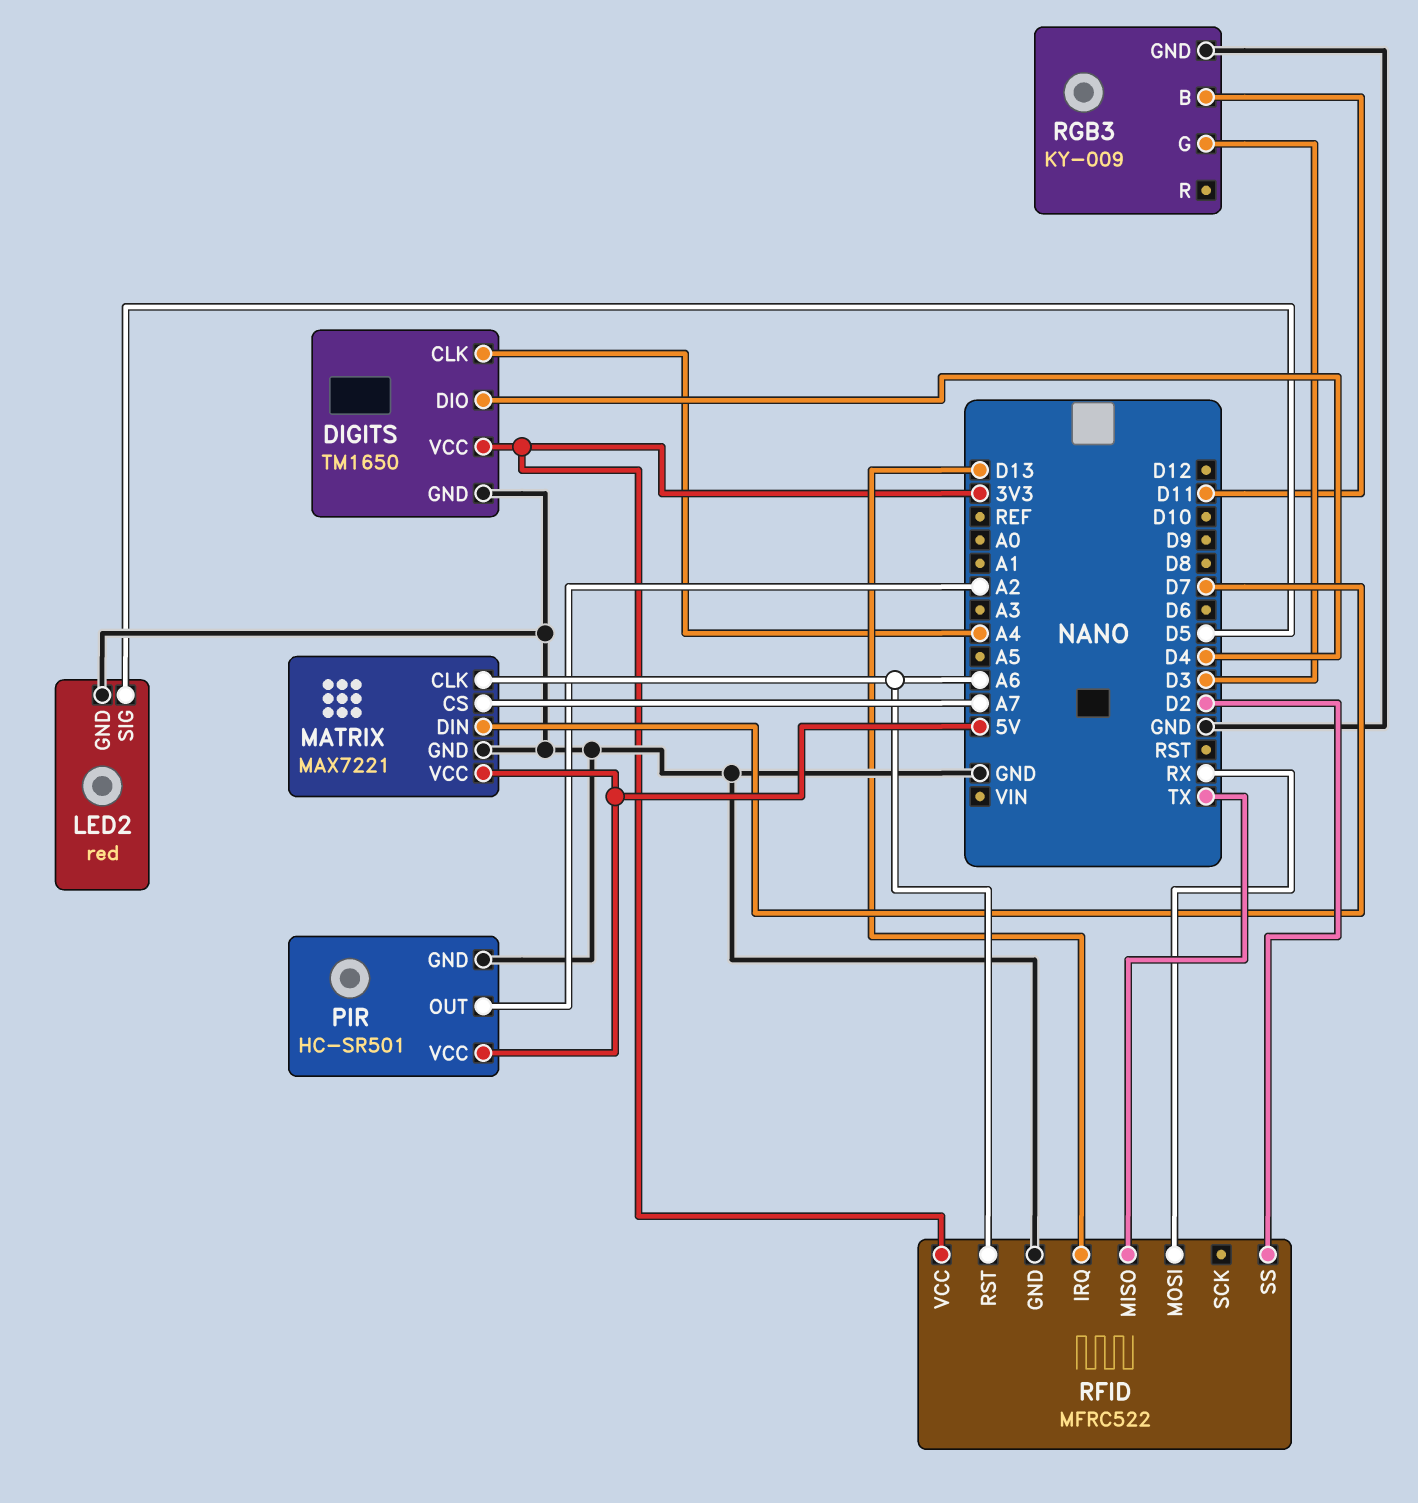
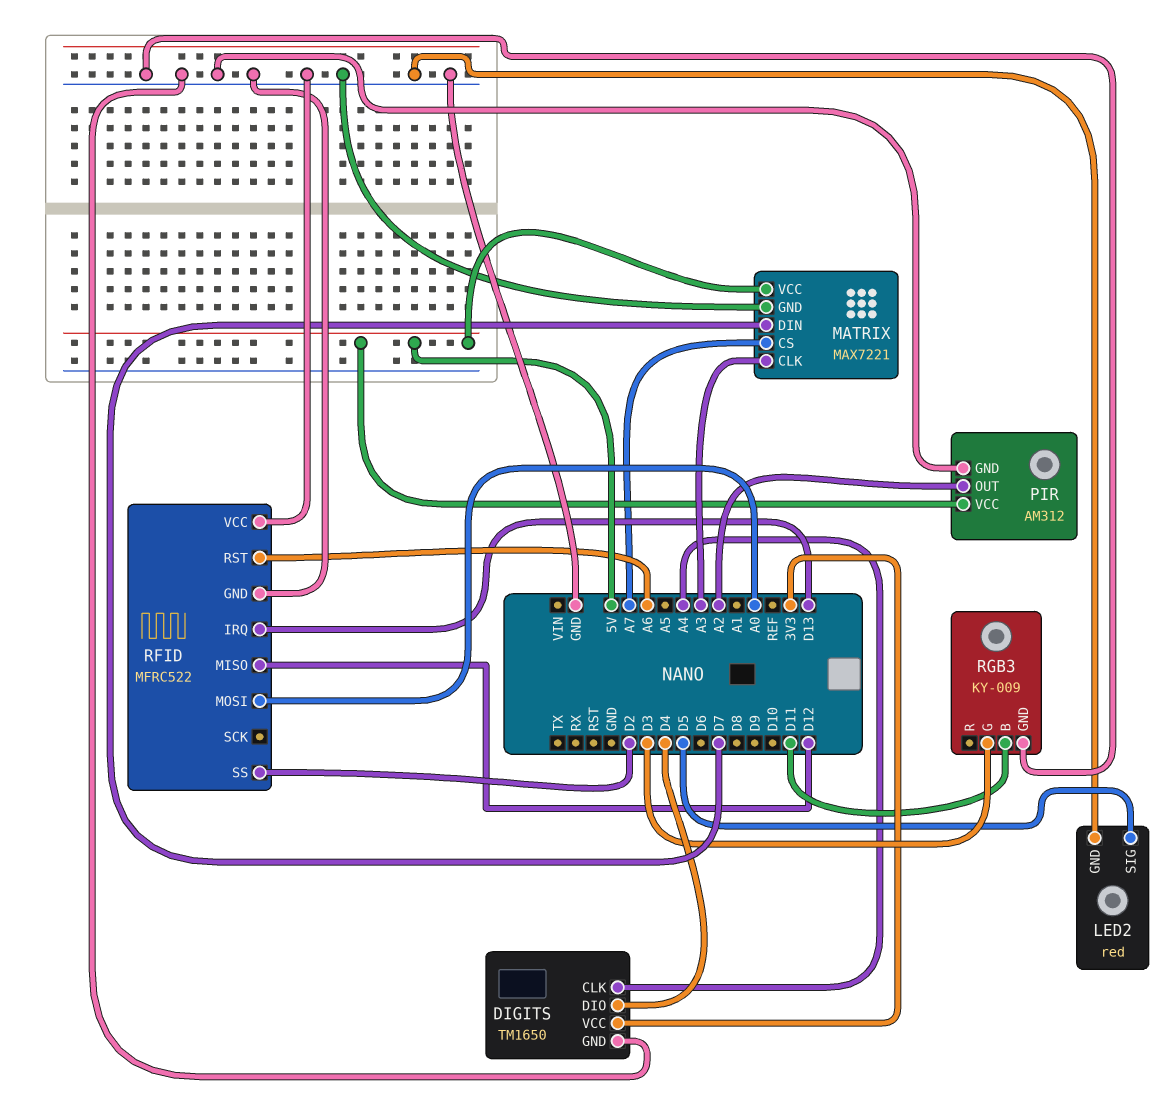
MATRIX pin CLK: A6 -> A3
PIR: HC-SR501 -> AM312
RFID pin MISO: TX -> D12
RFID pin MOSI: RX -> A0
RFID pin VCC: 3V3 -> GND

